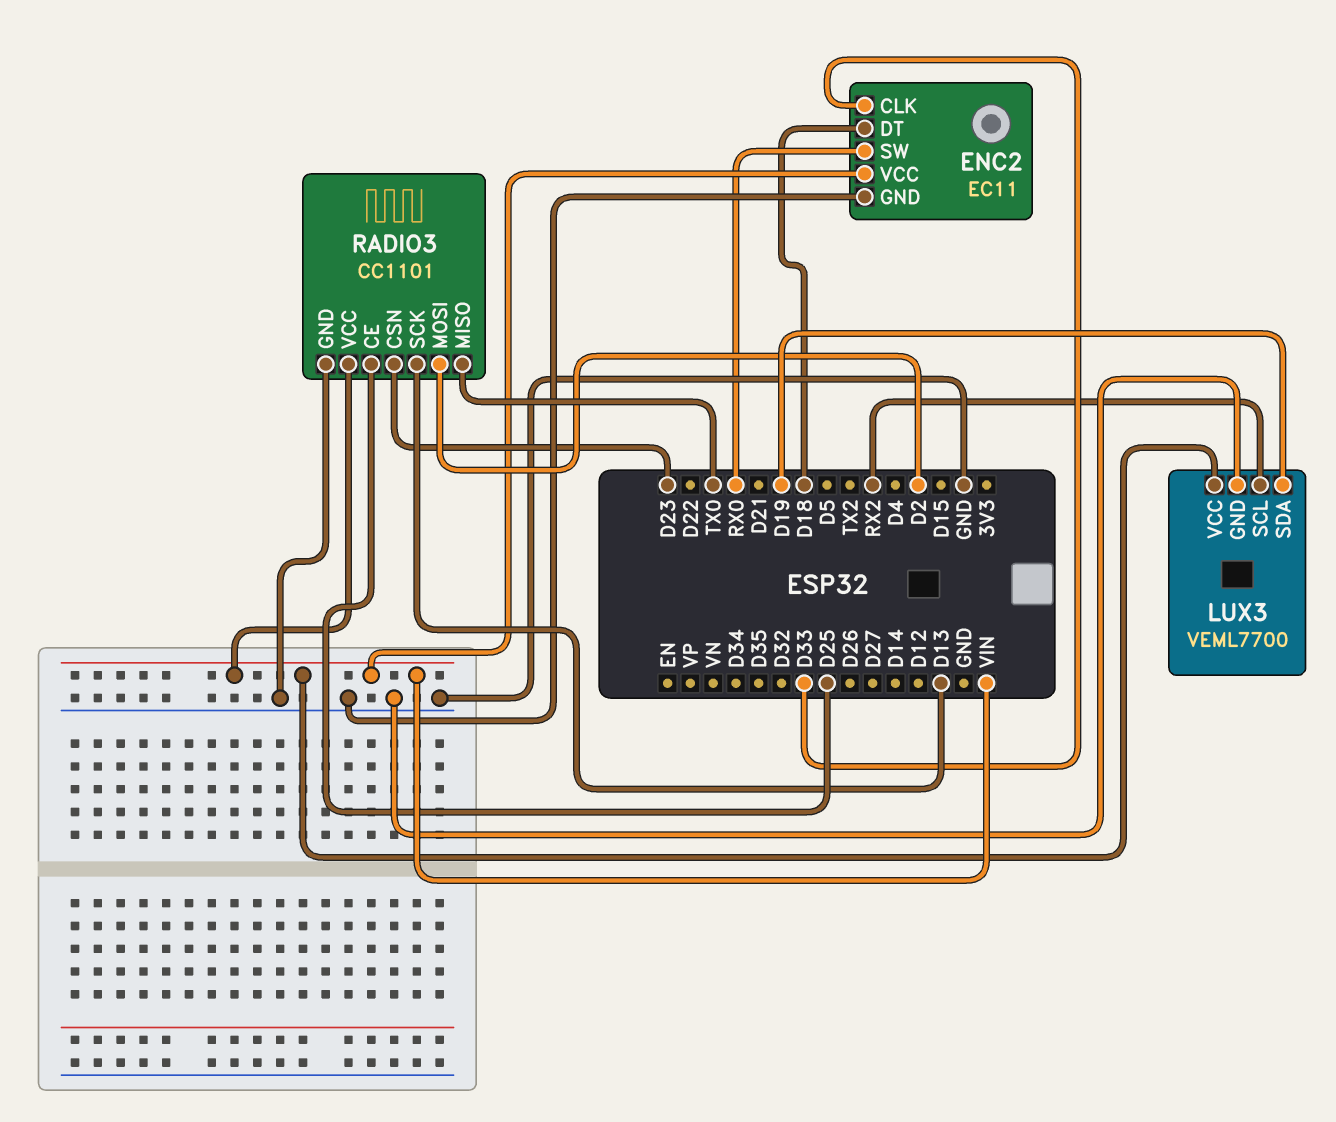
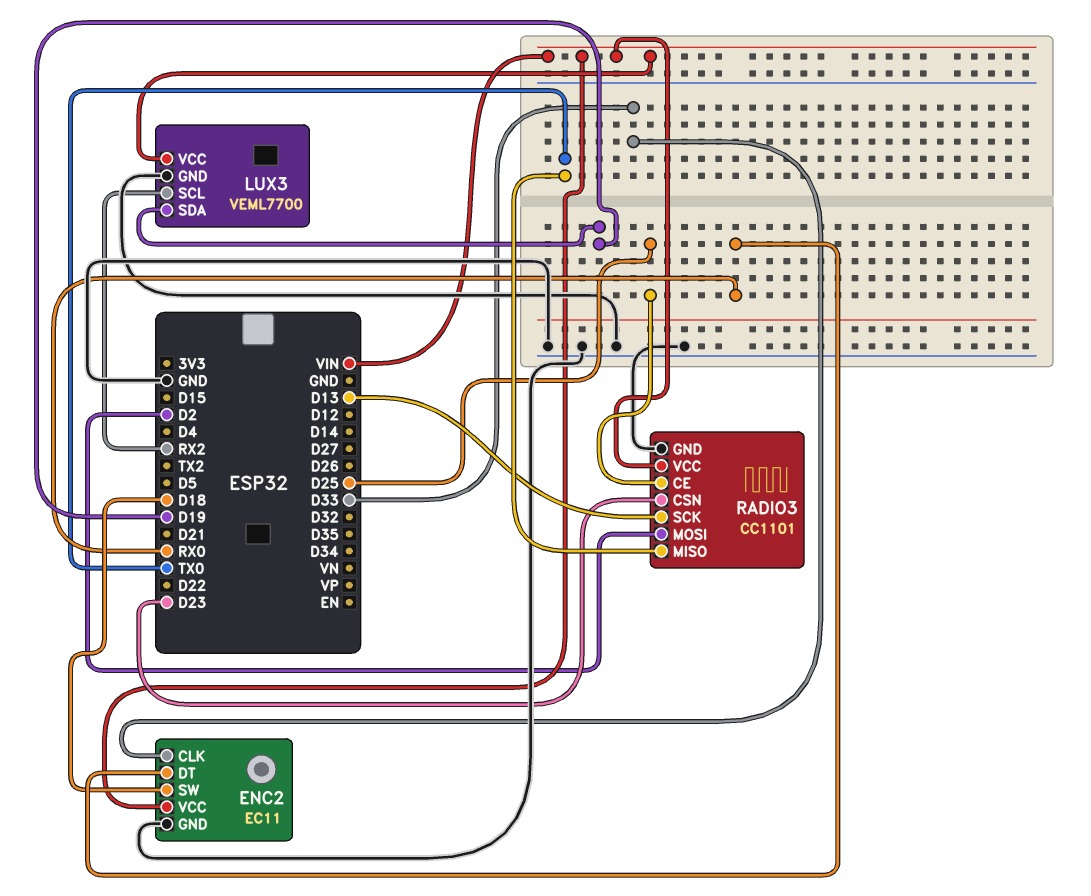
ENC2 pin DT: D18 -> RX0
ENC2 pin SW: RX0 -> D18

